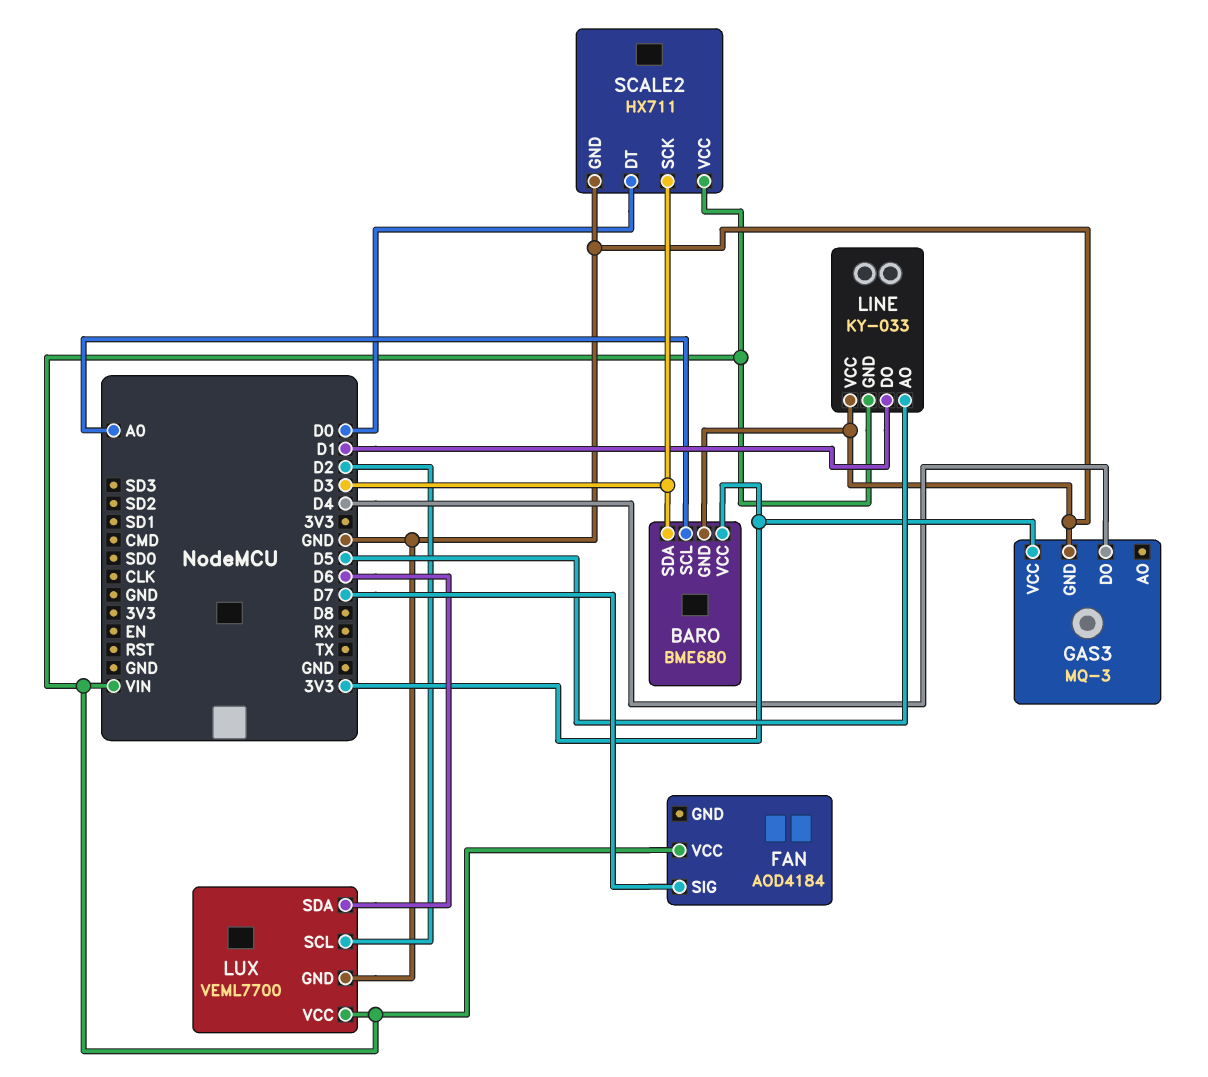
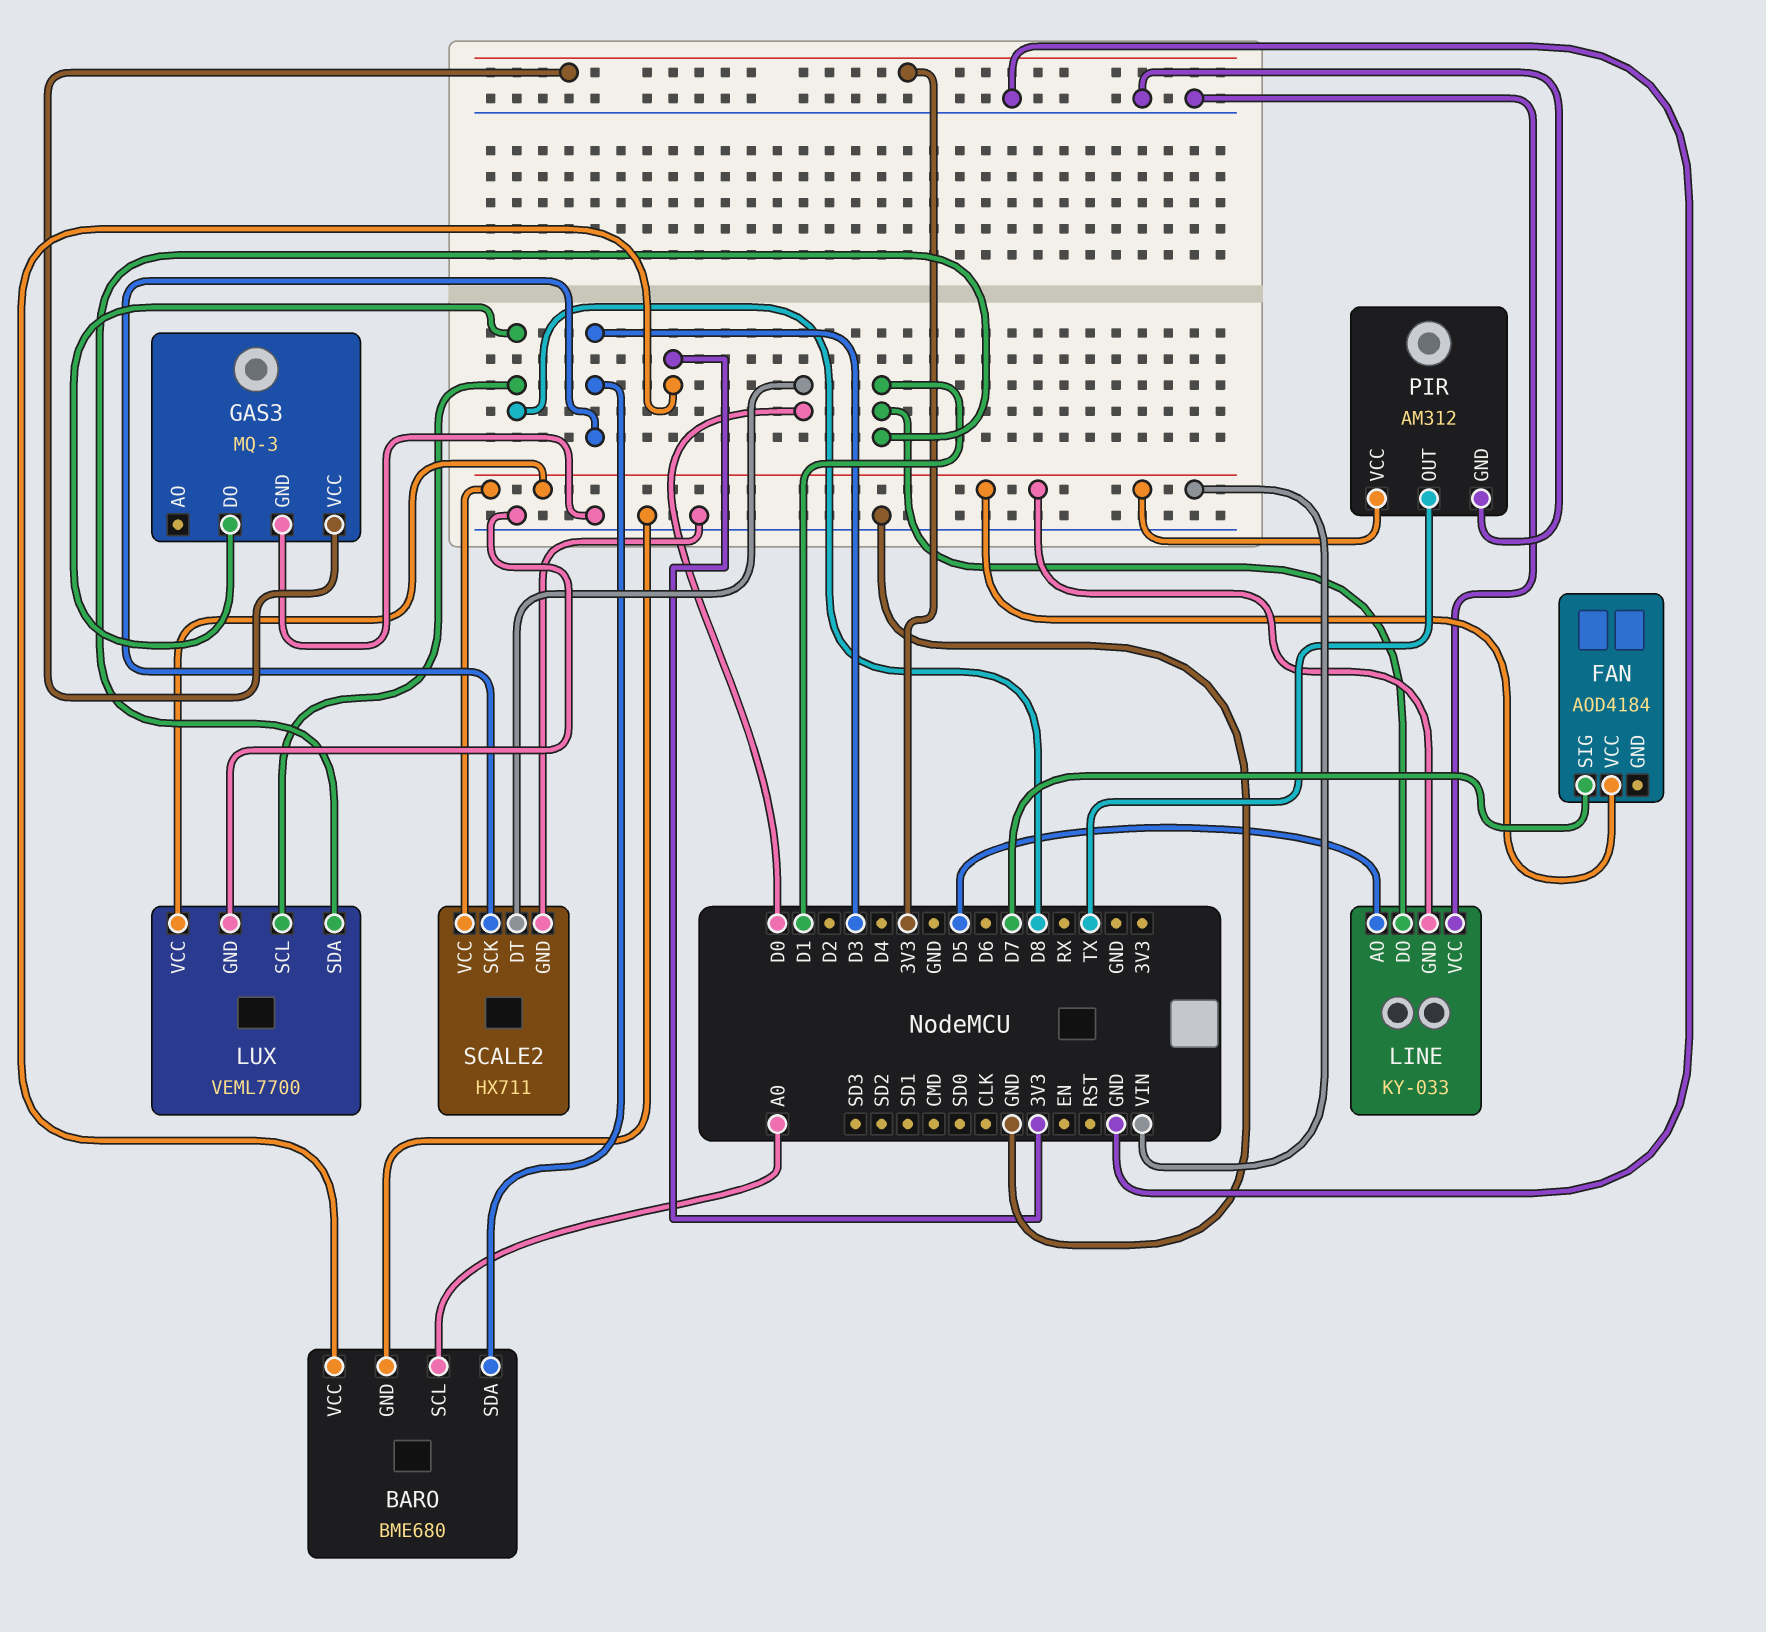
GAS3 pin DO: D4 -> D8
LUX pin SCL: D2 -> D8
LUX pin SDA: D6 -> D1
PIR: none -> AM312
PIR pin GND: none -> GND
PIR pin OUT: none -> TX
PIR pin VCC: none -> VIN

